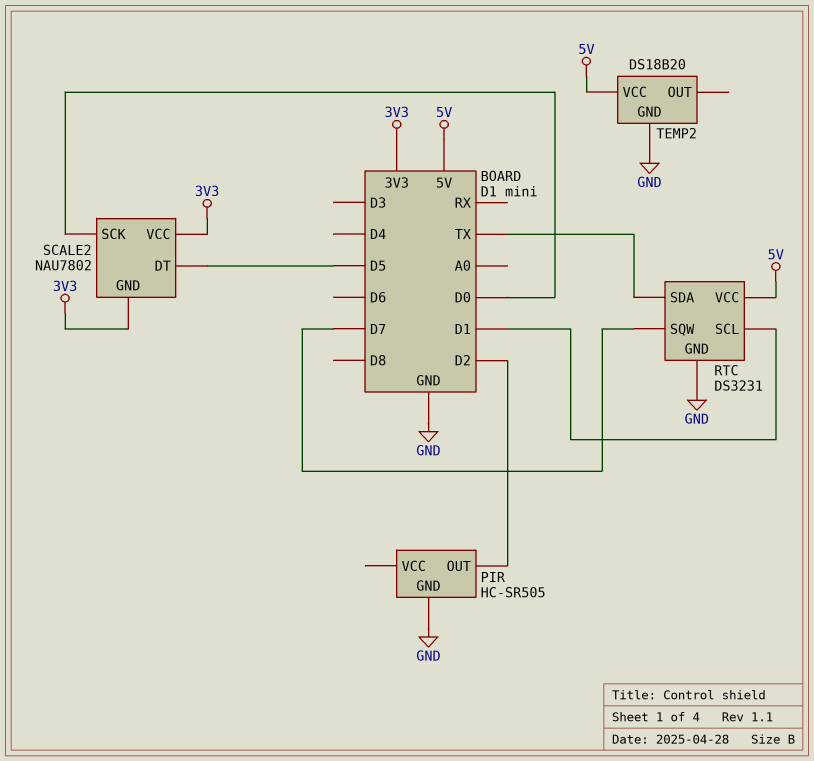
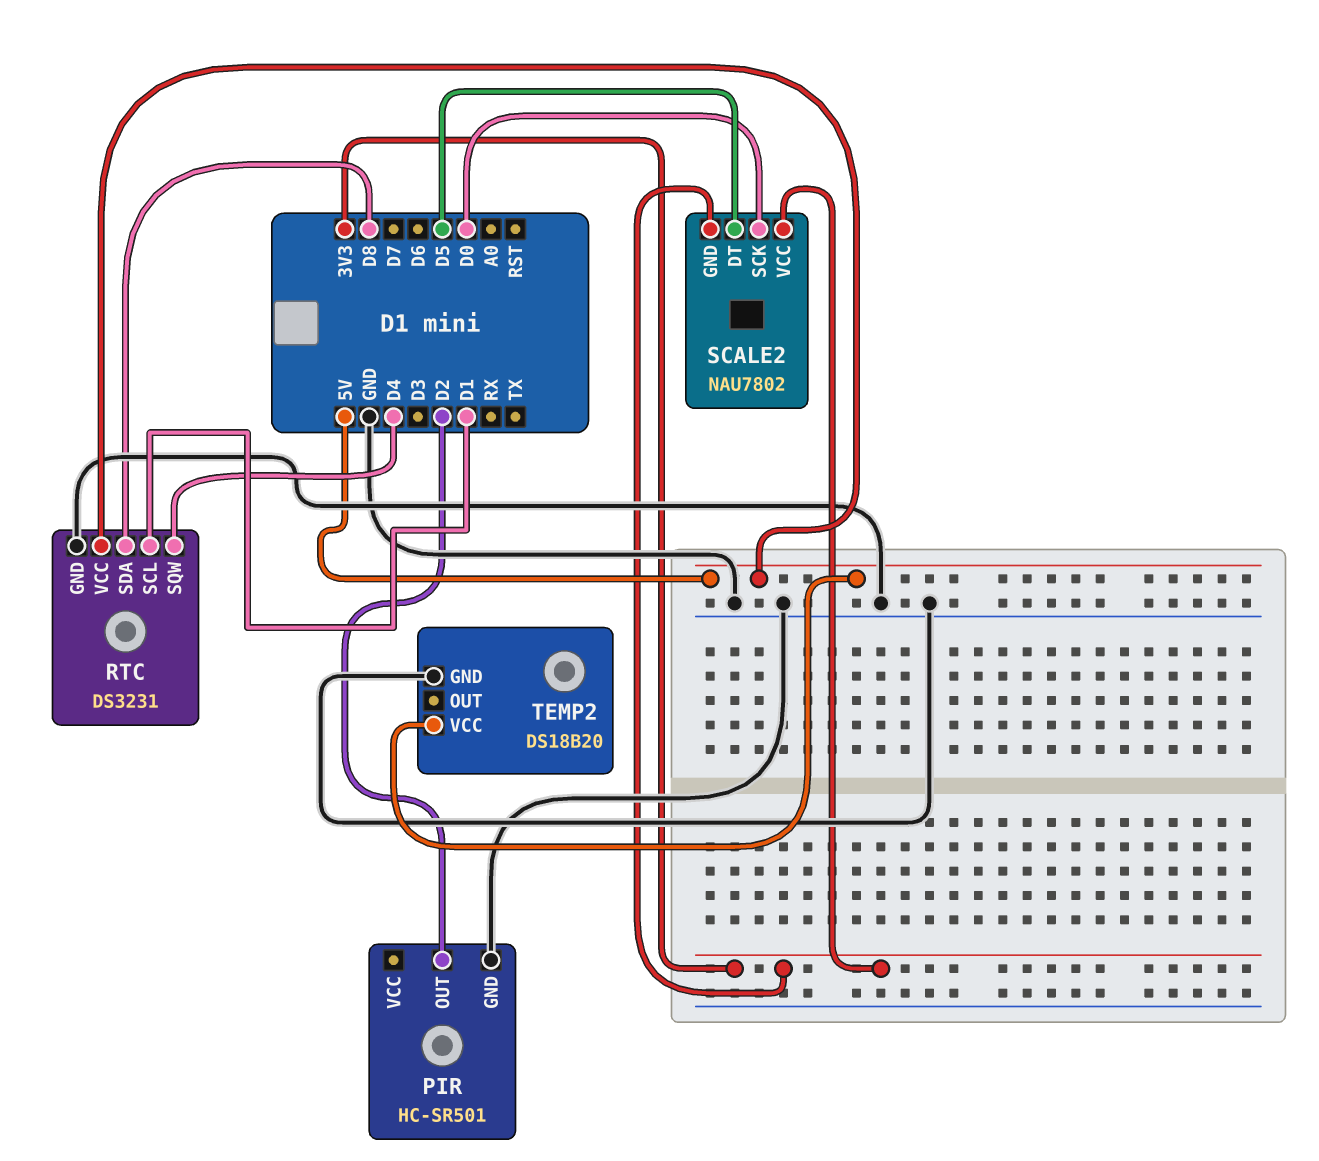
PIR: HC-SR505 -> HC-SR501
RTC pin SDA: TX -> D8
RTC pin SQW: D7 -> D4

